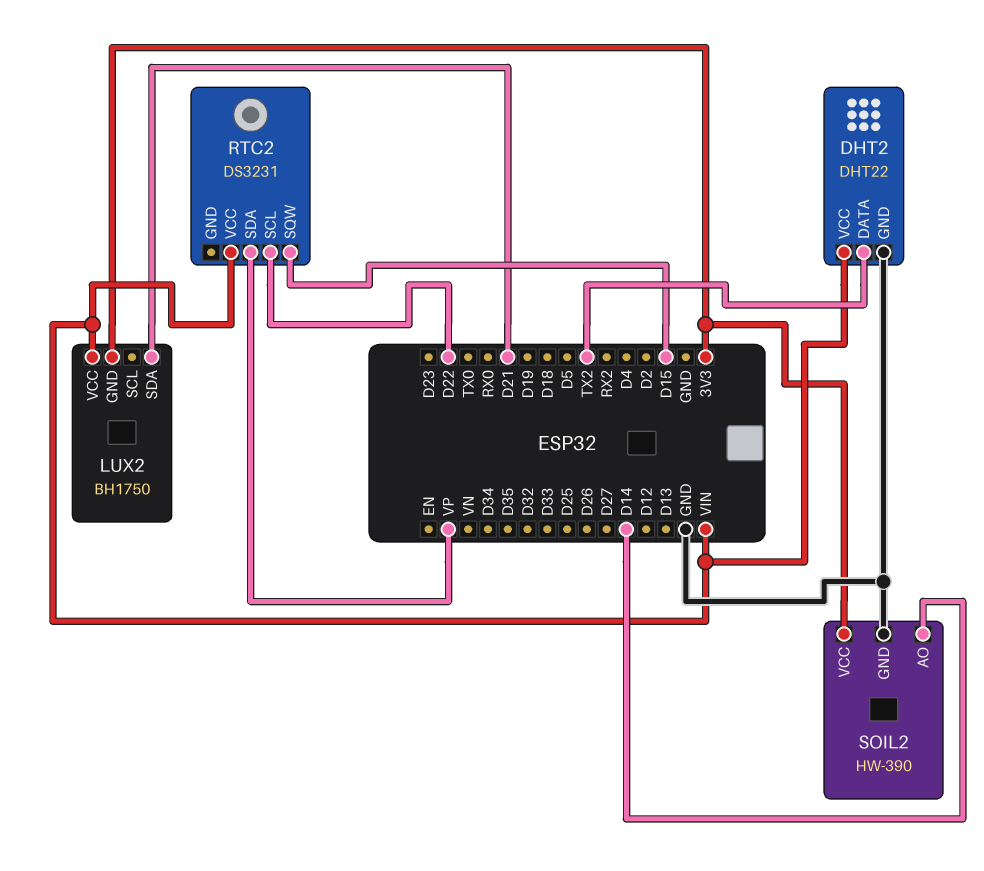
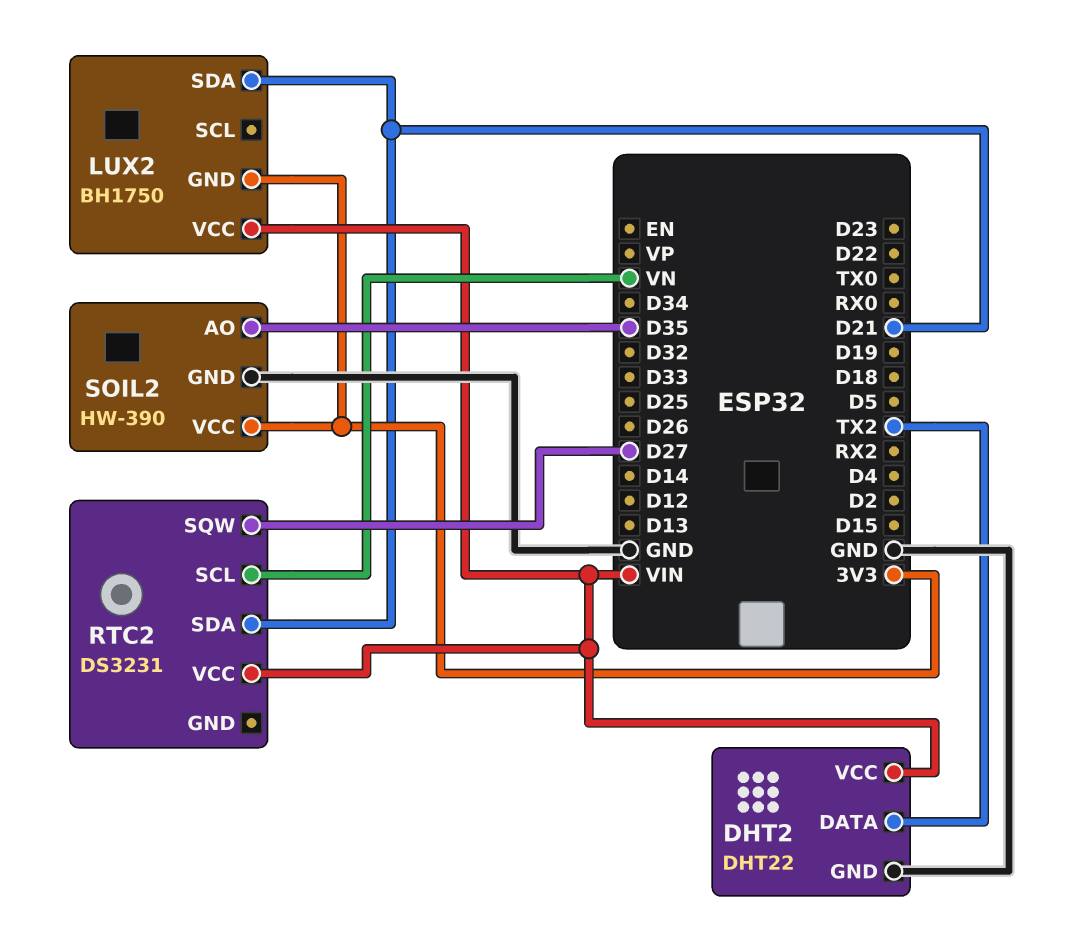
RTC2 pin SCL: D22 -> VN
RTC2 pin SDA: VP -> D21
RTC2 pin SQW: D15 -> D27
SOIL2 pin AO: D14 -> D35

